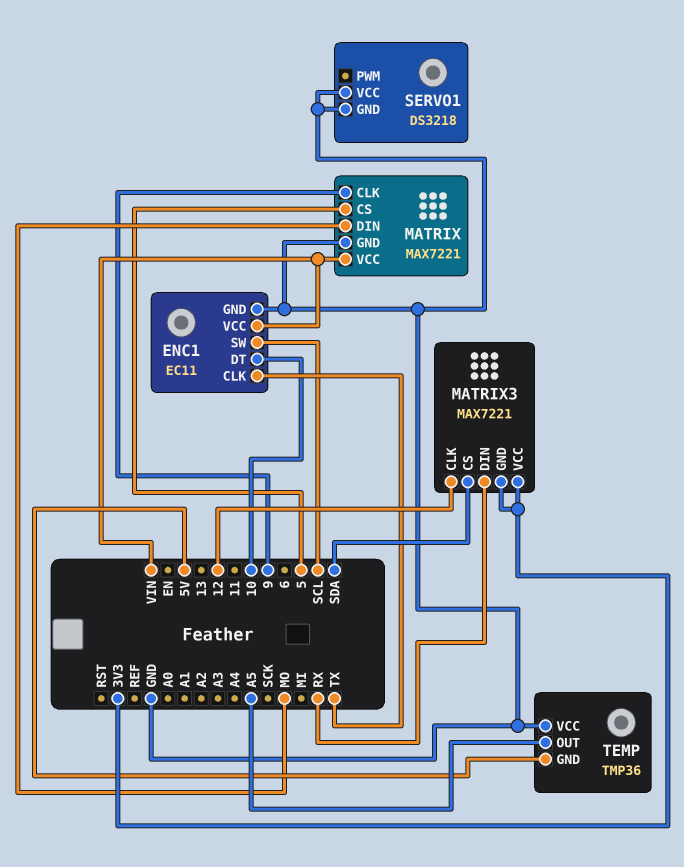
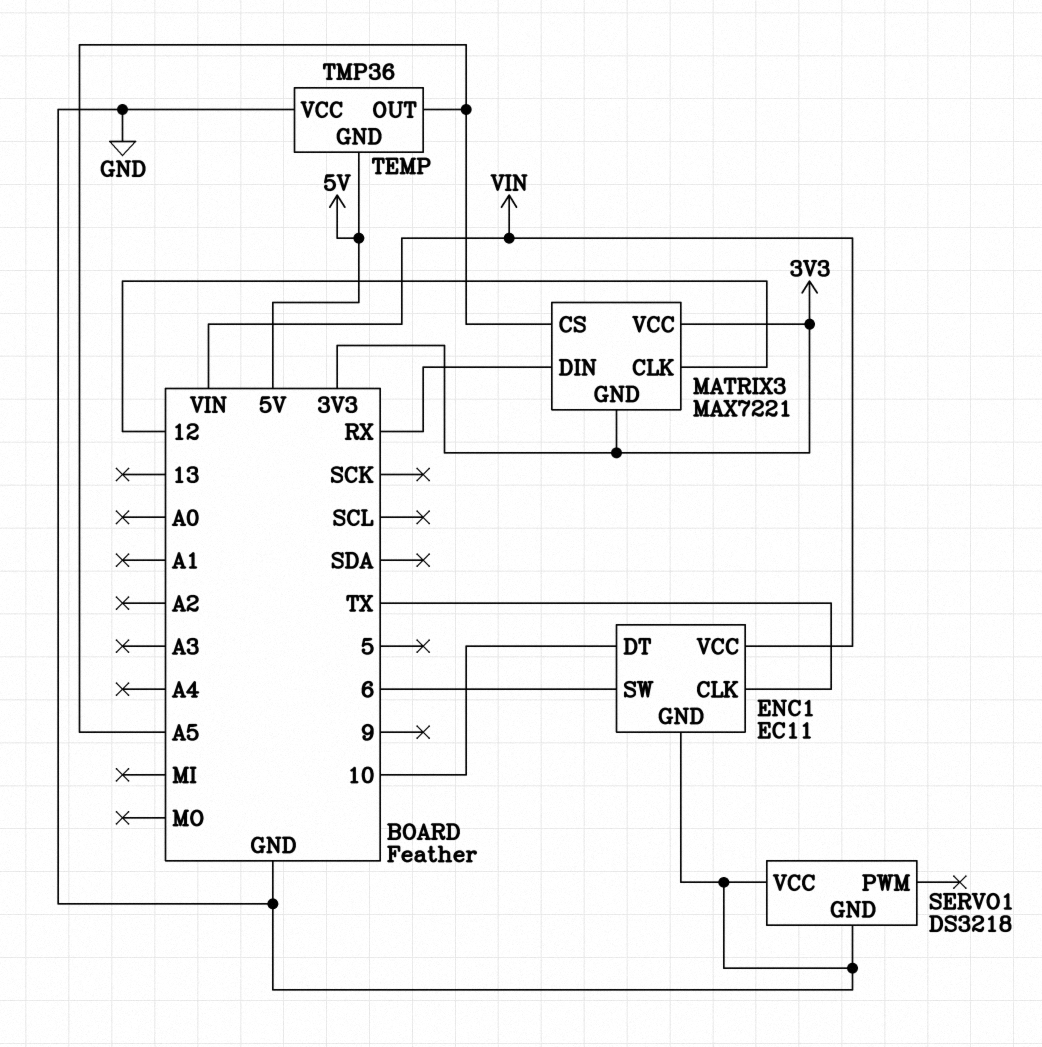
ENC1 pin SW: SCL -> 6
MATRIX: MAX7221 -> none
MATRIX pin CLK: 9 -> none
MATRIX pin CS: 5 -> none
MATRIX pin DIN: MO -> none
MATRIX pin GND: GND -> none
MATRIX pin VCC: VIN -> none
MATRIX3 pin CS: SDA -> A5

